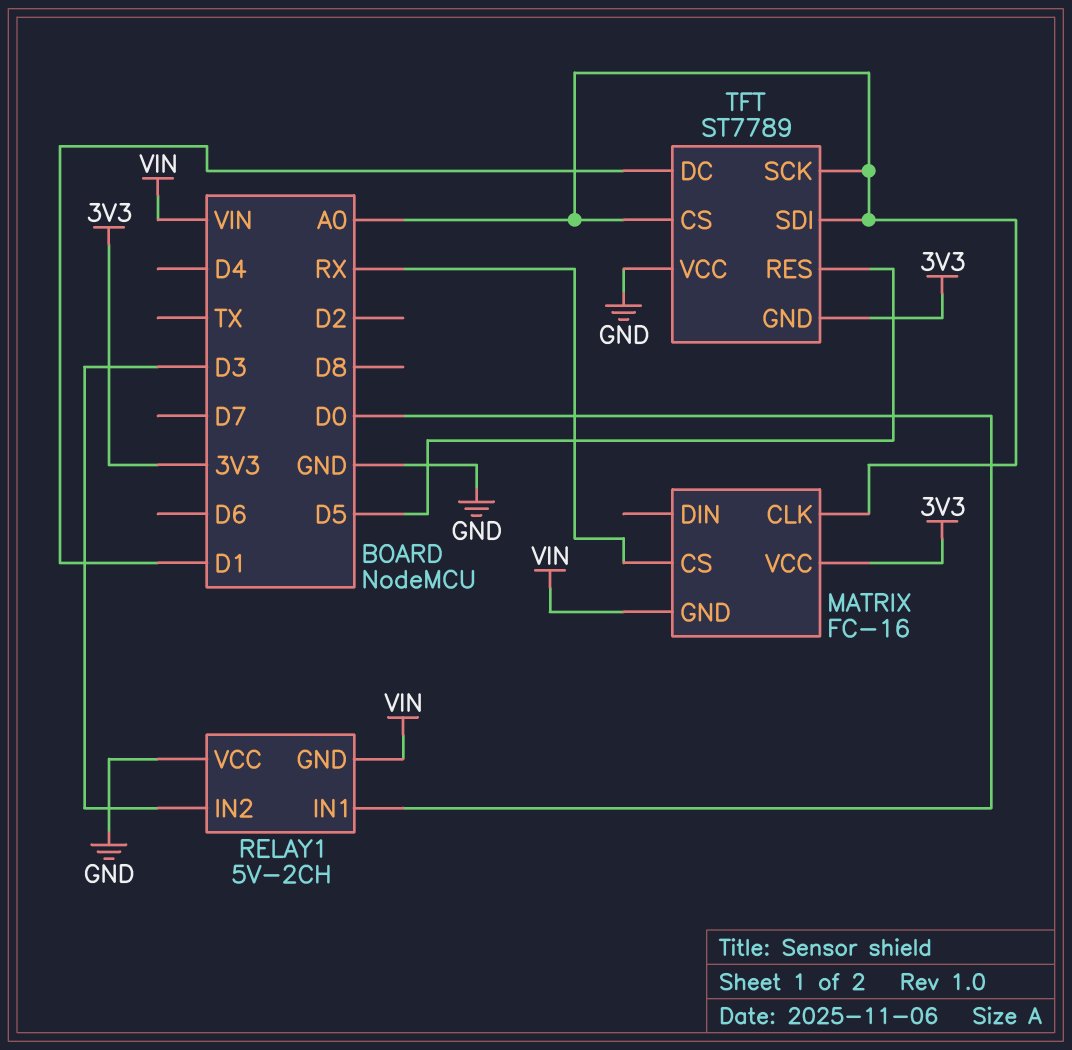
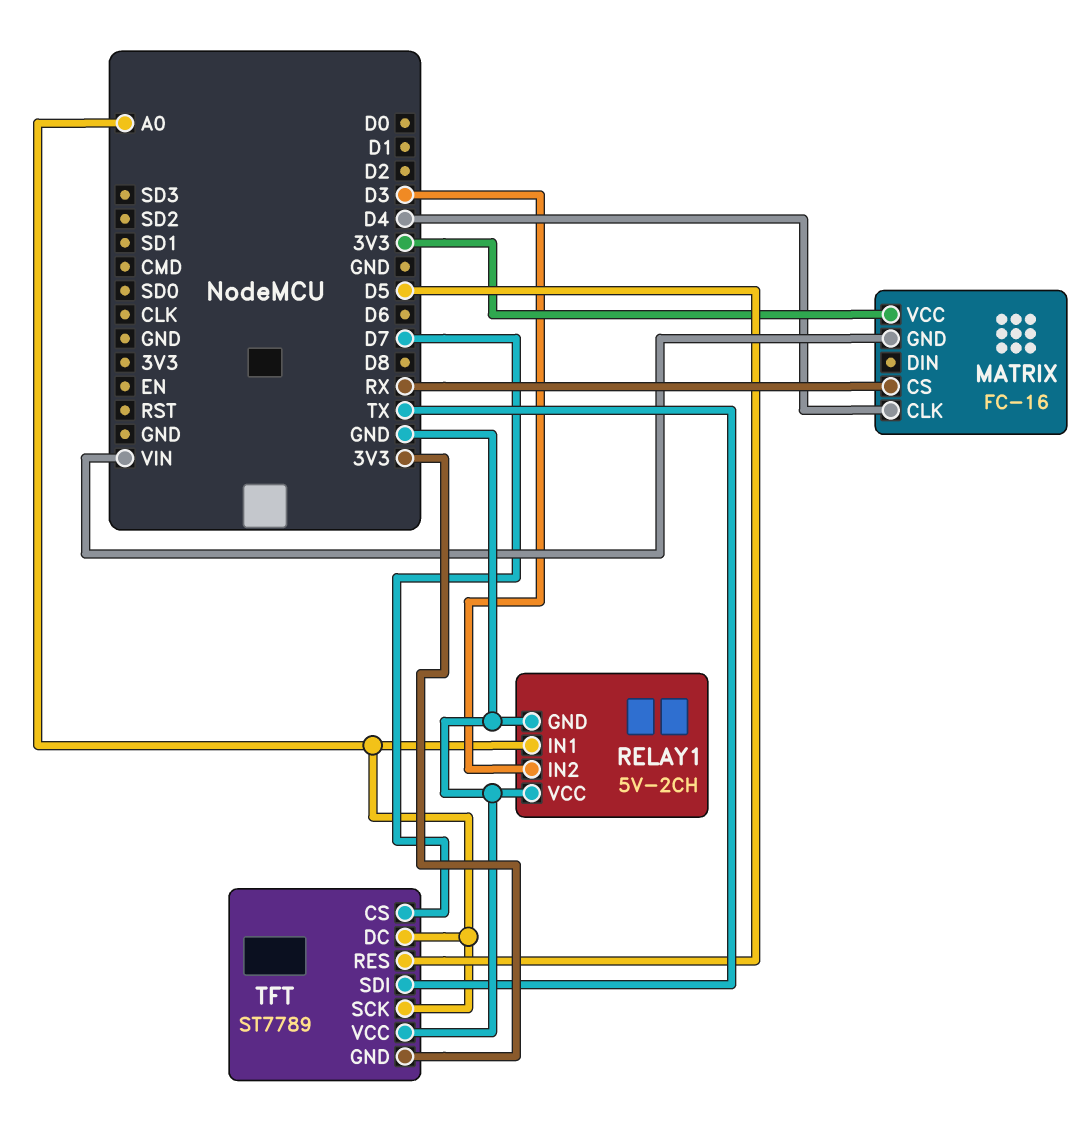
MATRIX pin CLK: A0 -> D4
RELAY1 pin GND: VIN -> GND
RELAY1 pin IN1: D0 -> A0
TFT pin CS: A0 -> D7
TFT pin DC: D1 -> A0
TFT pin SDI: A0 -> TX

